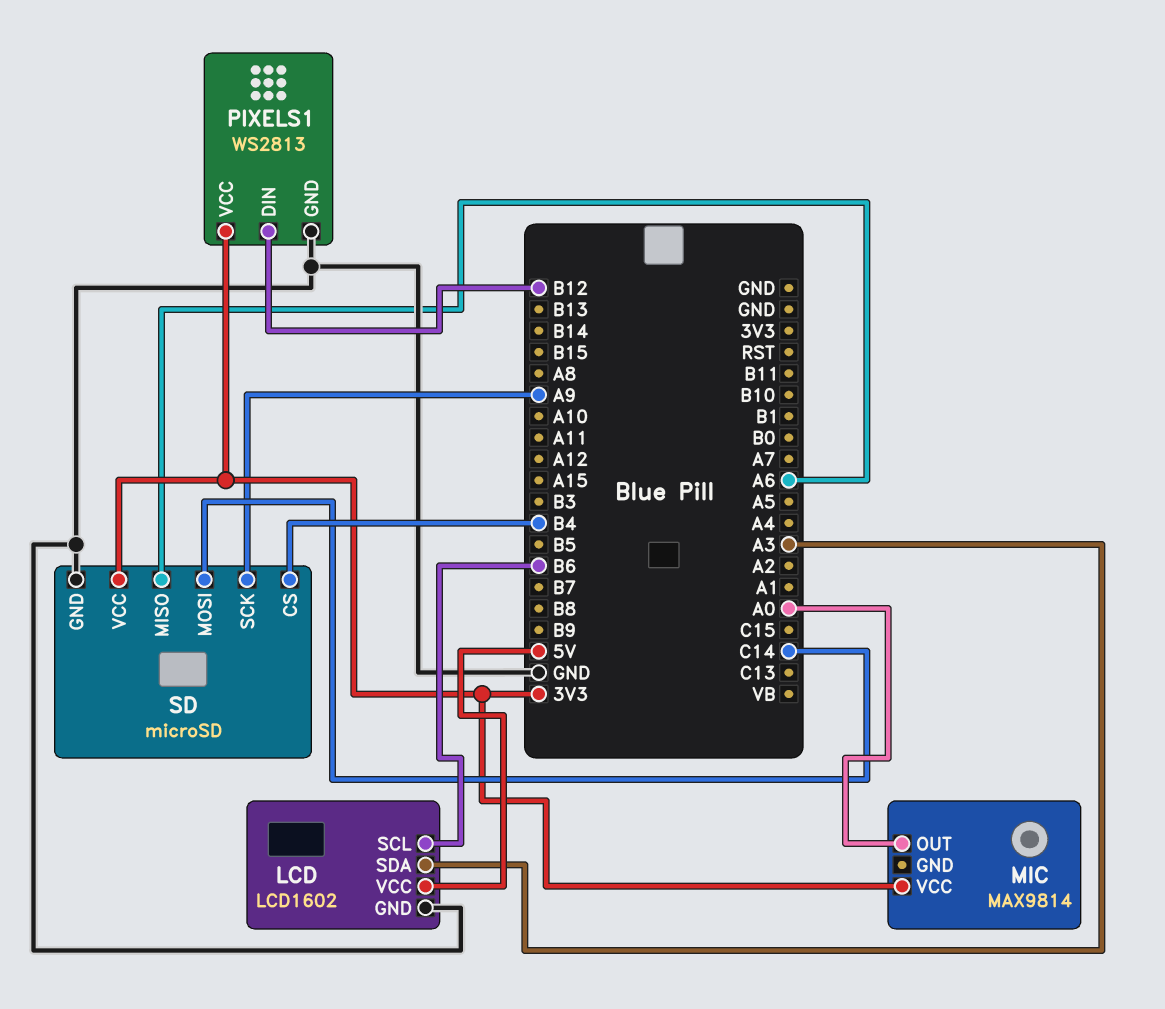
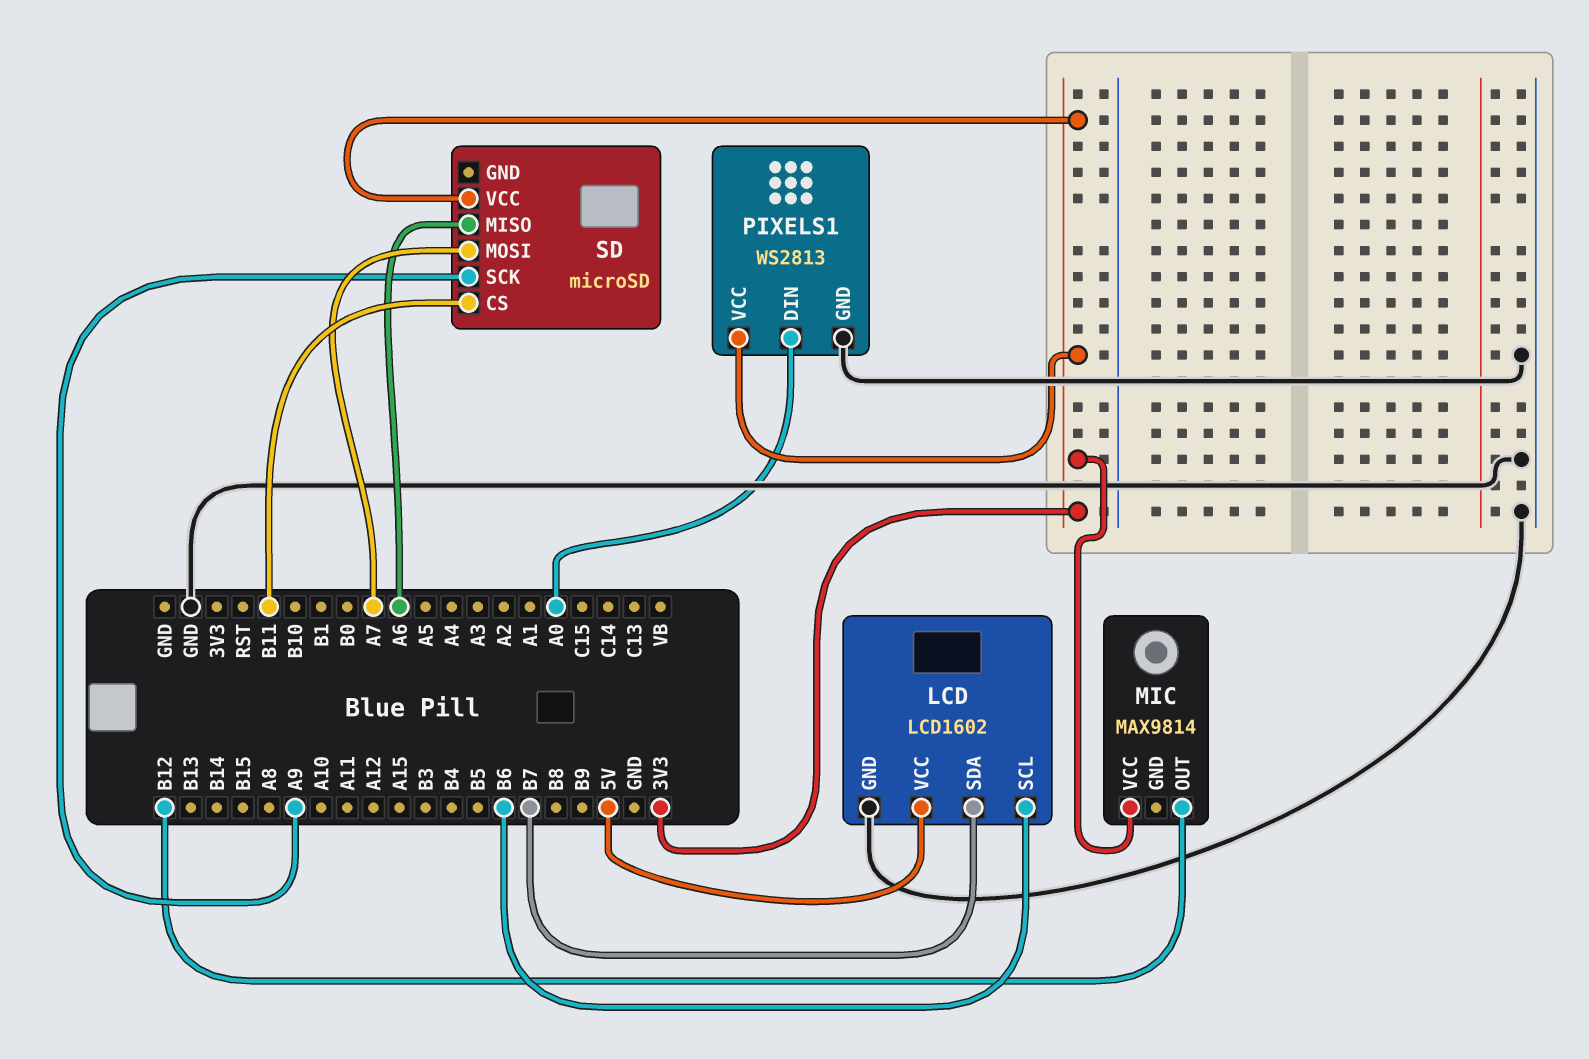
LCD pin SDA: A3 -> B7
MIC pin OUT: A0 -> B12
PIXELS1 pin DIN: B12 -> A0
SD pin CS: B4 -> B11
SD pin GND: GND -> none
SD pin MOSI: C14 -> A7

